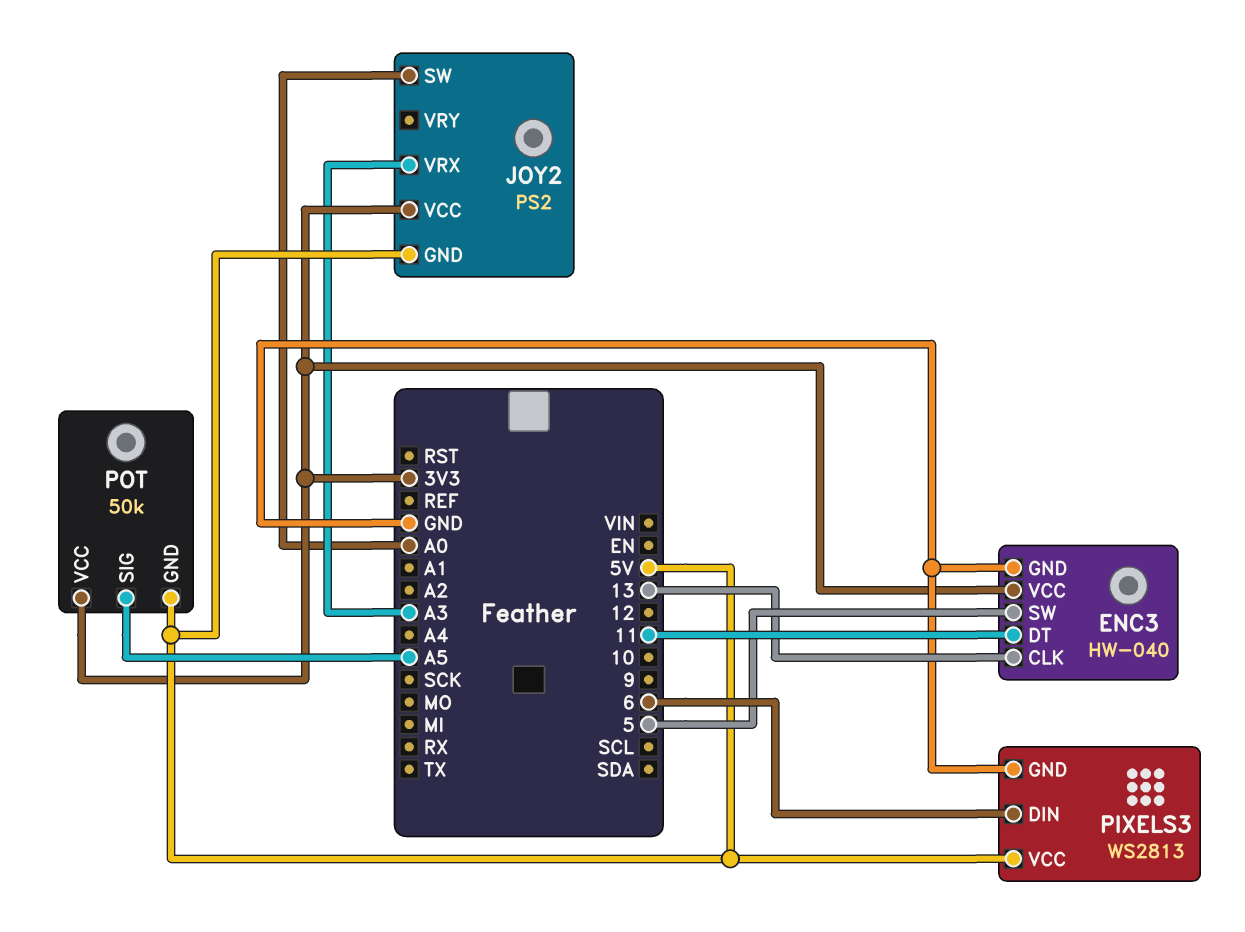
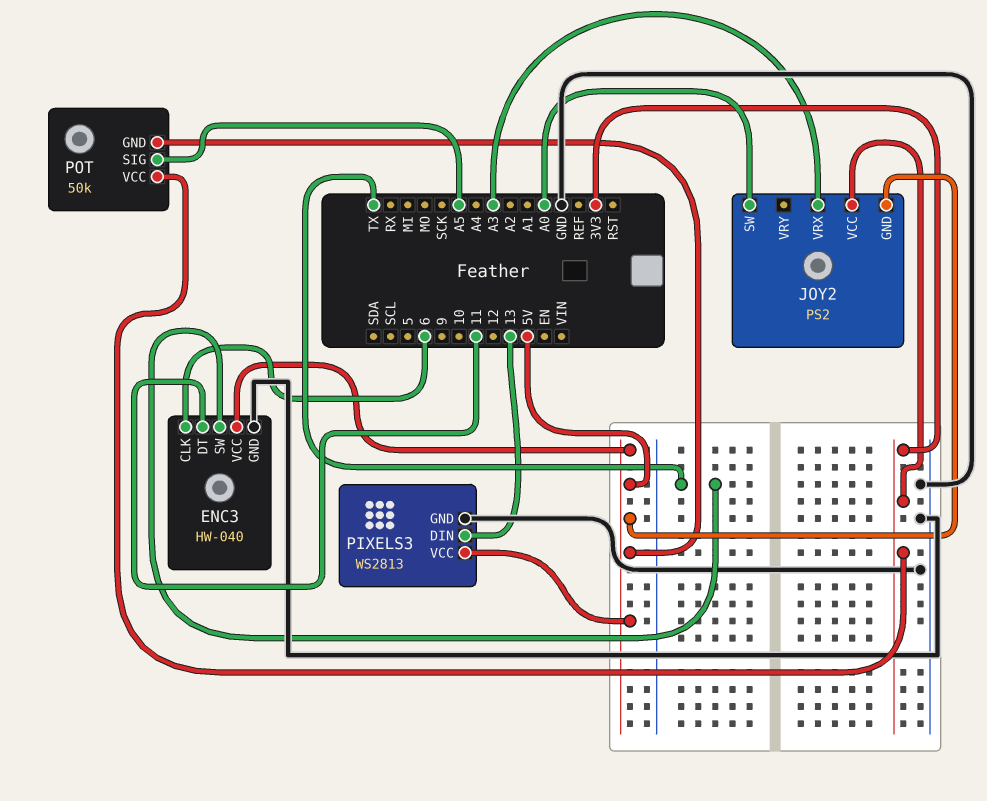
ENC3 pin CLK: 13 -> 6
ENC3 pin SW: 5 -> TX
ENC3 pin VCC: 3V3 -> 5V
PIXELS3 pin DIN: 6 -> 13

